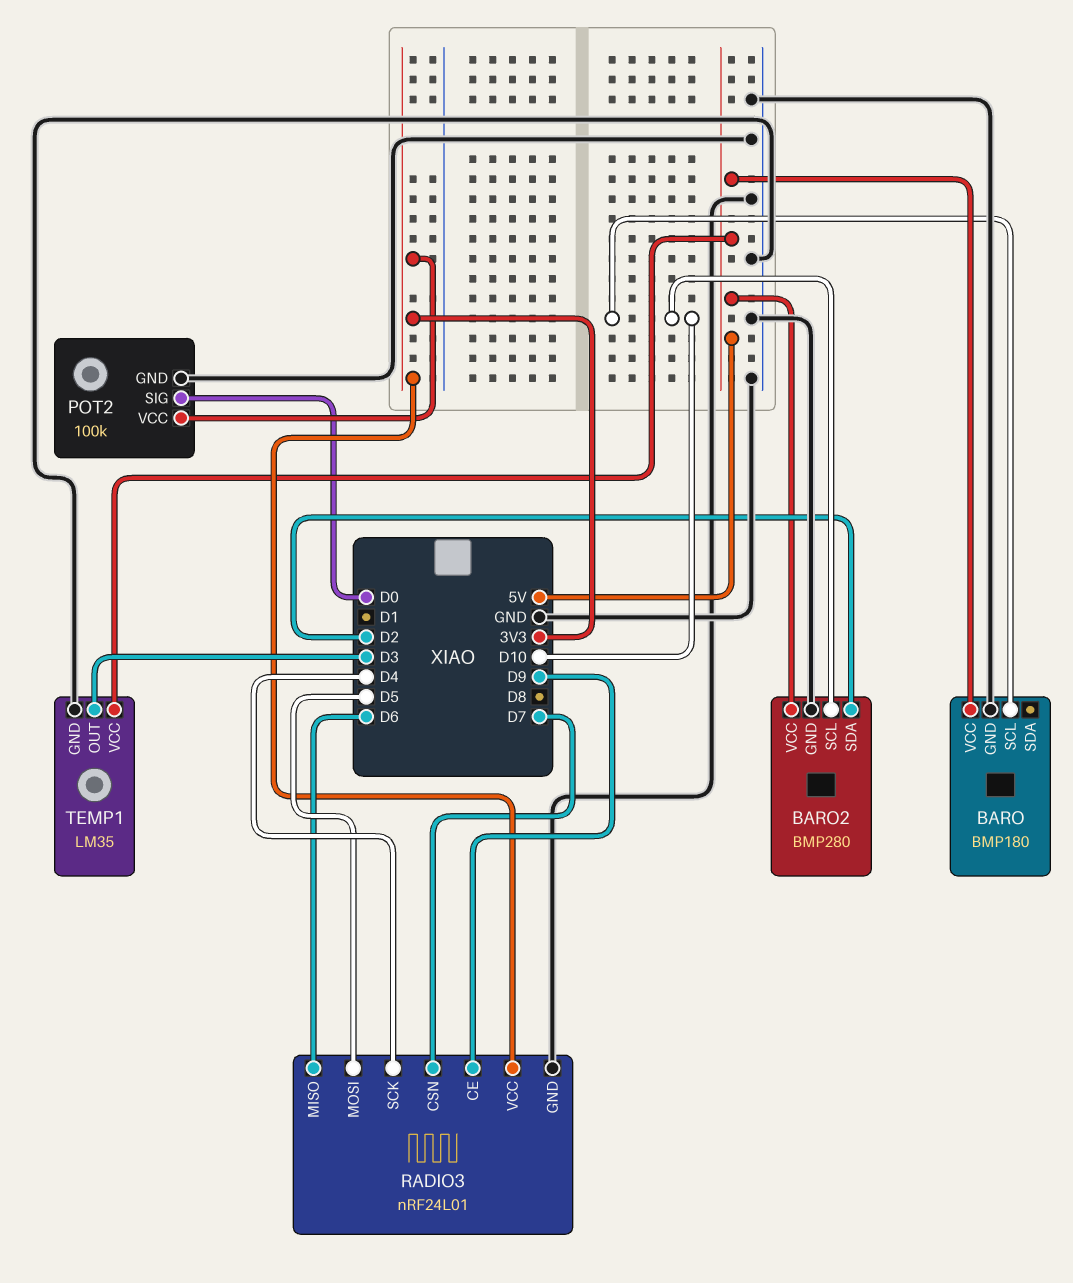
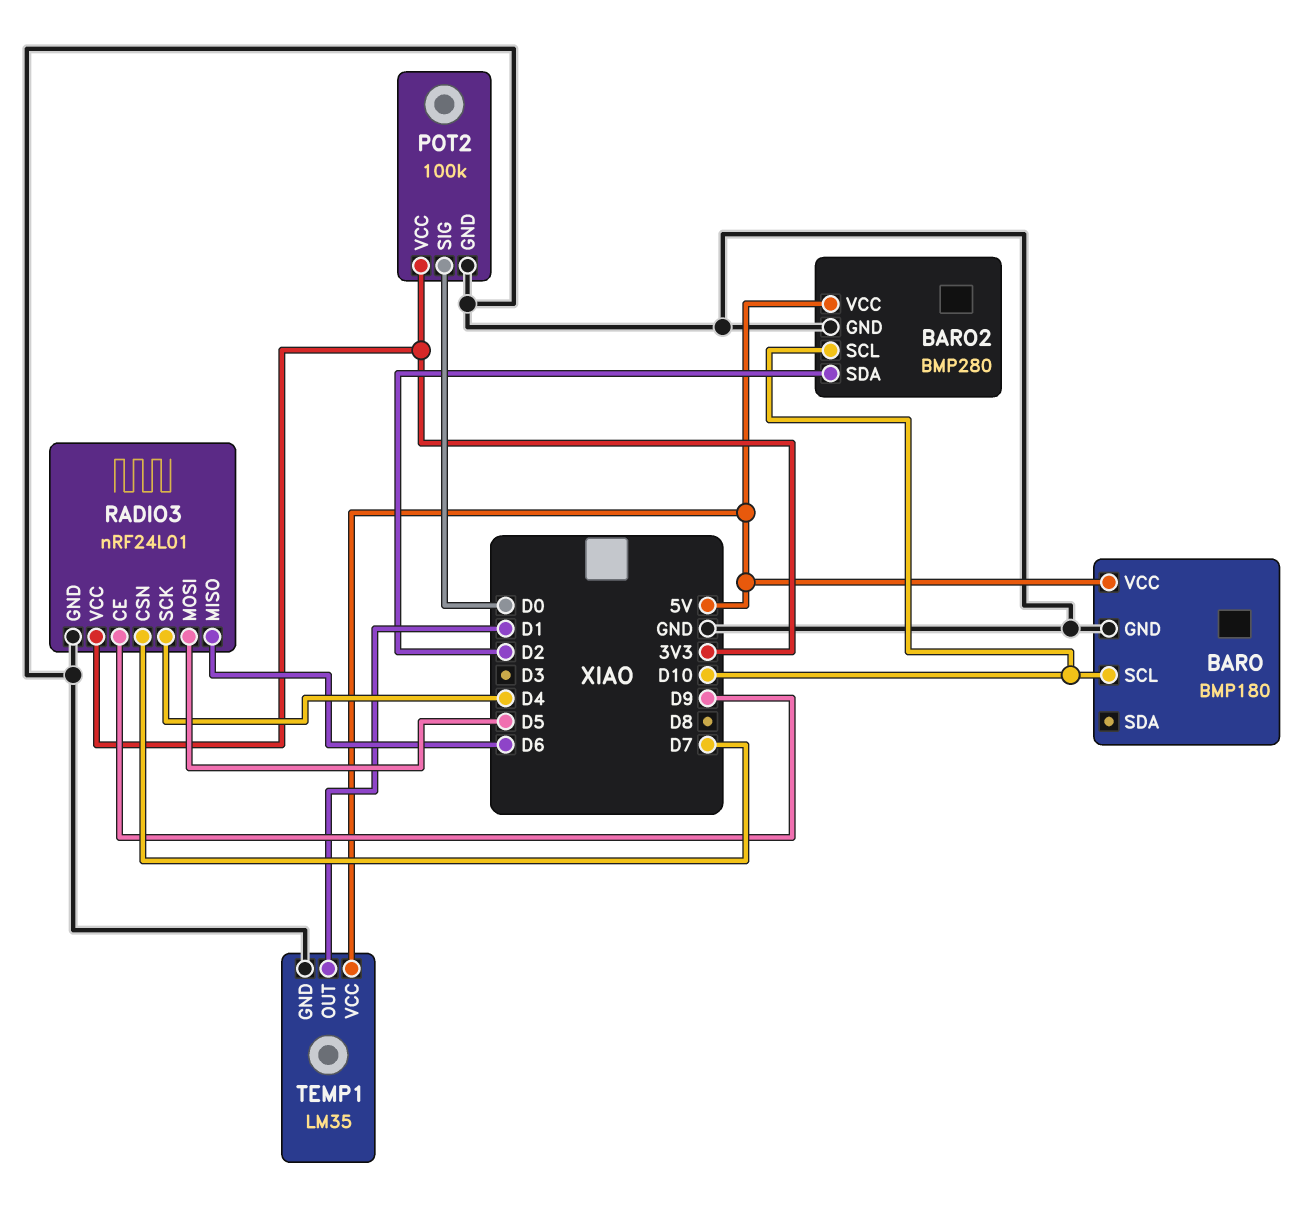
TEMP1 pin OUT: D3 -> D1

